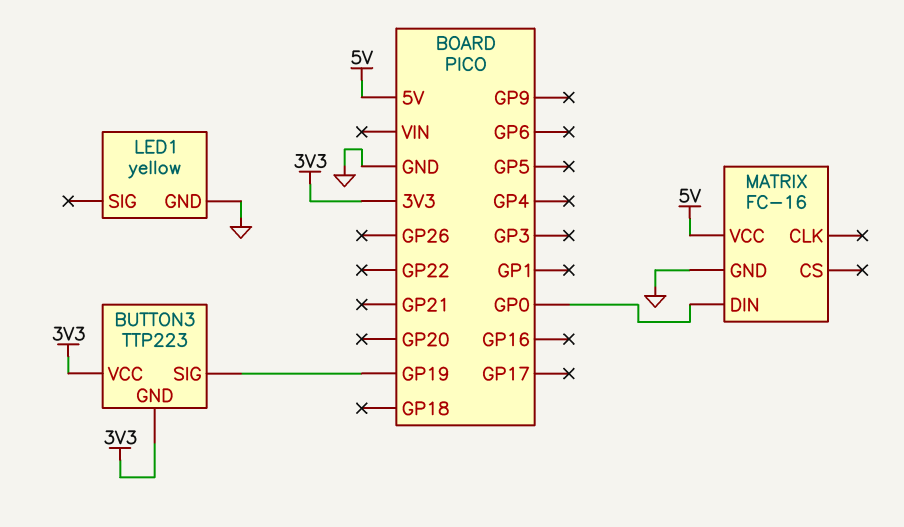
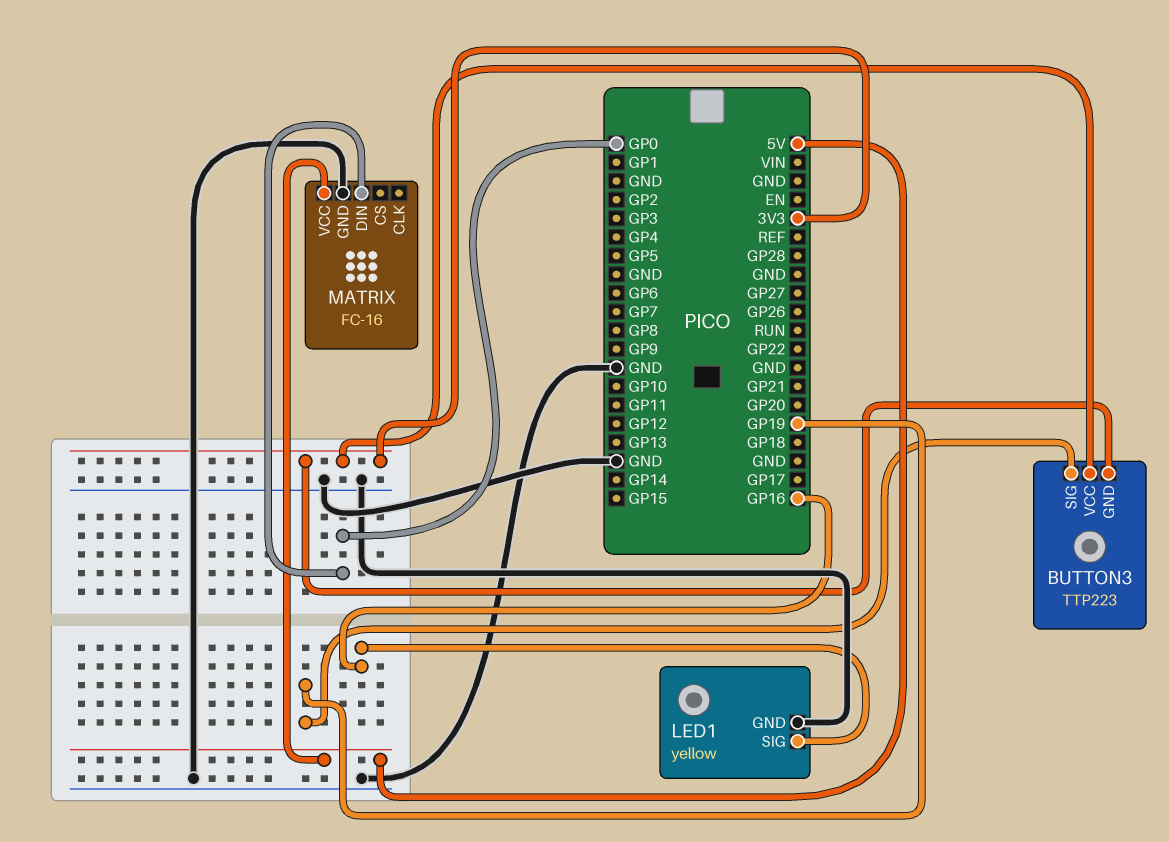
LED1 pin SIG: none -> GP16

